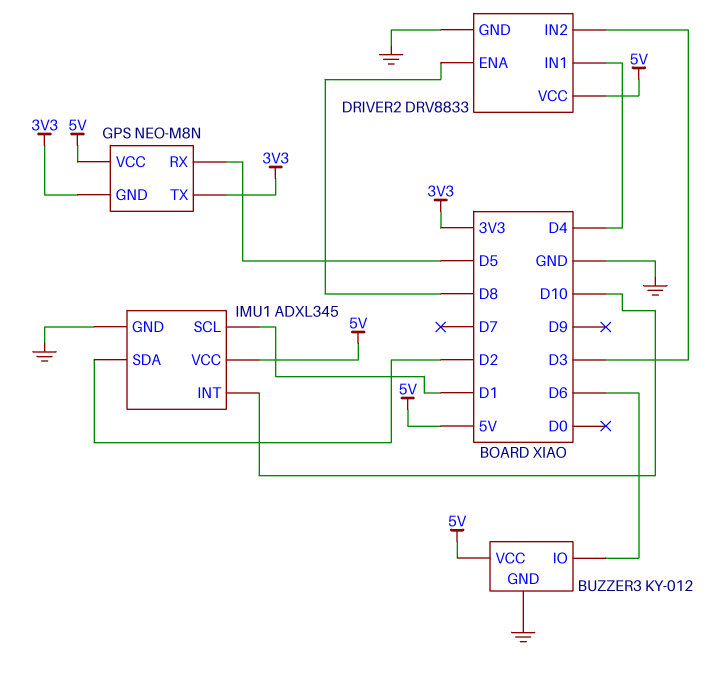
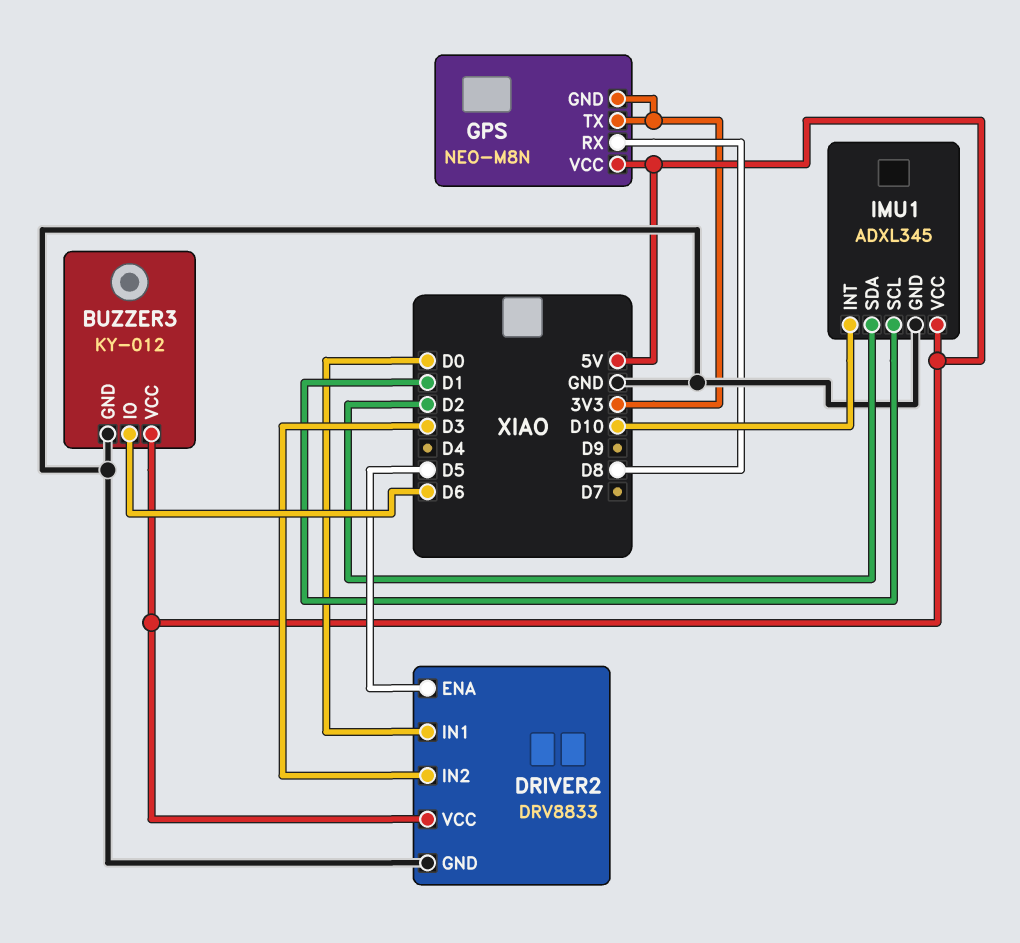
DRIVER2 pin ENA: D8 -> D5
DRIVER2 pin IN1: D4 -> D0
GPS pin RX: D5 -> D8

